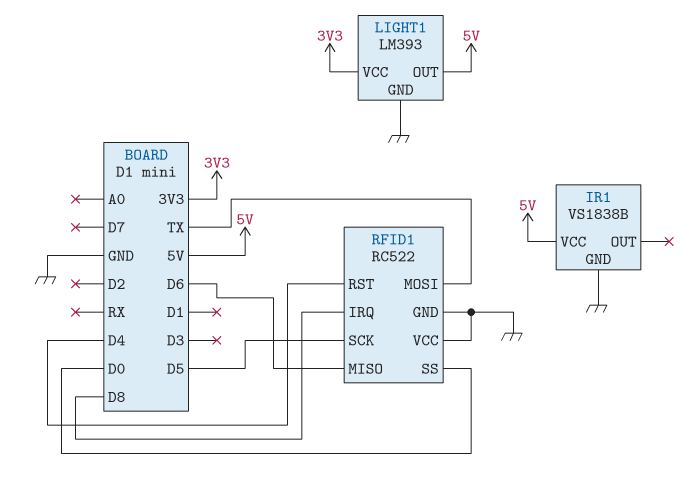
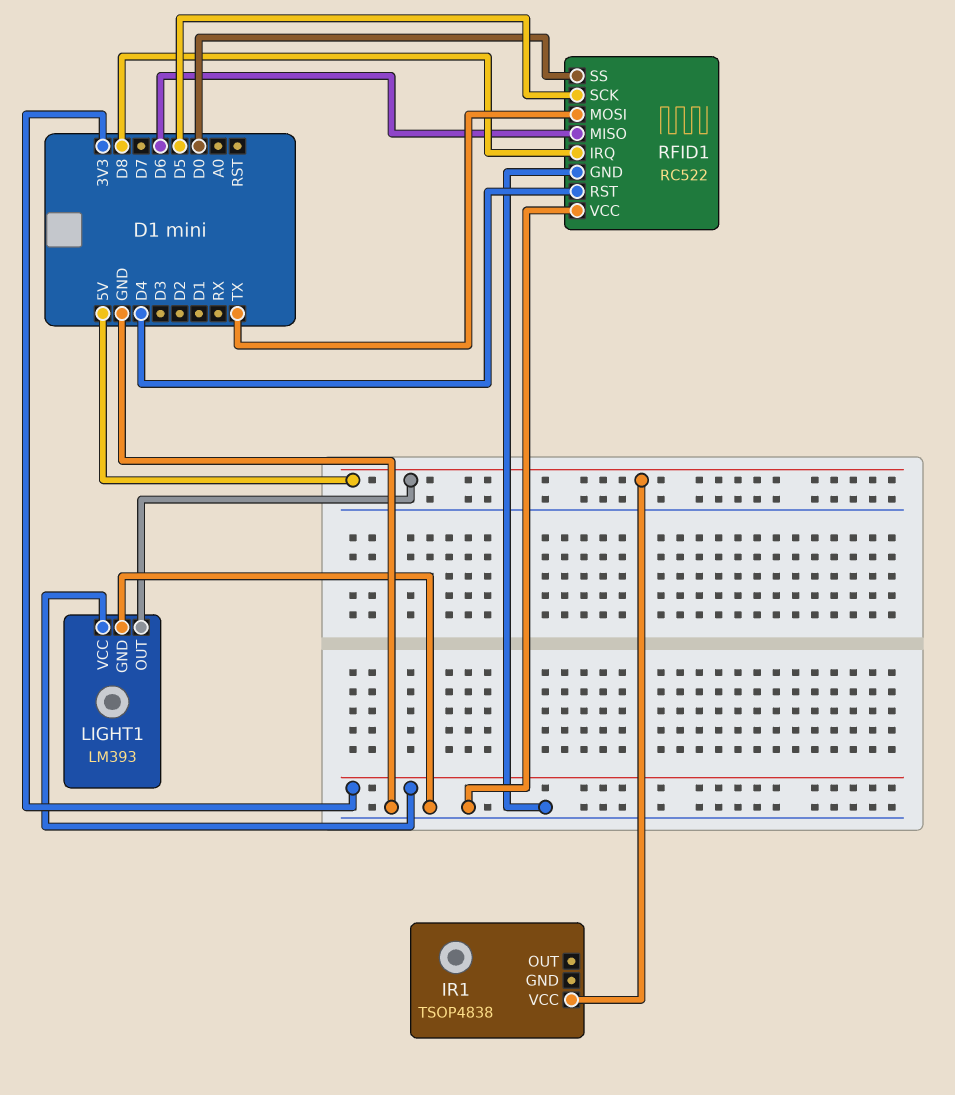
IR1: VS1838B -> TSOP4838
IR1 pin GND: GND -> none

